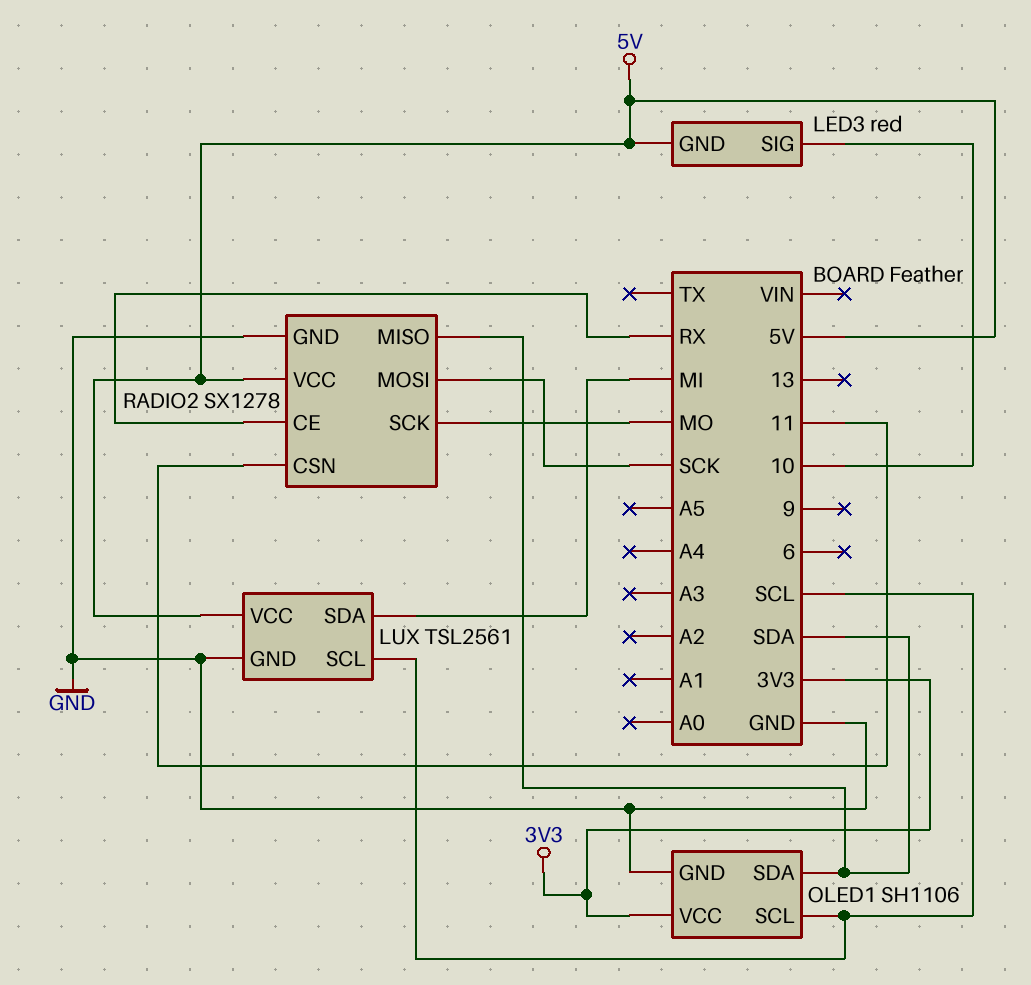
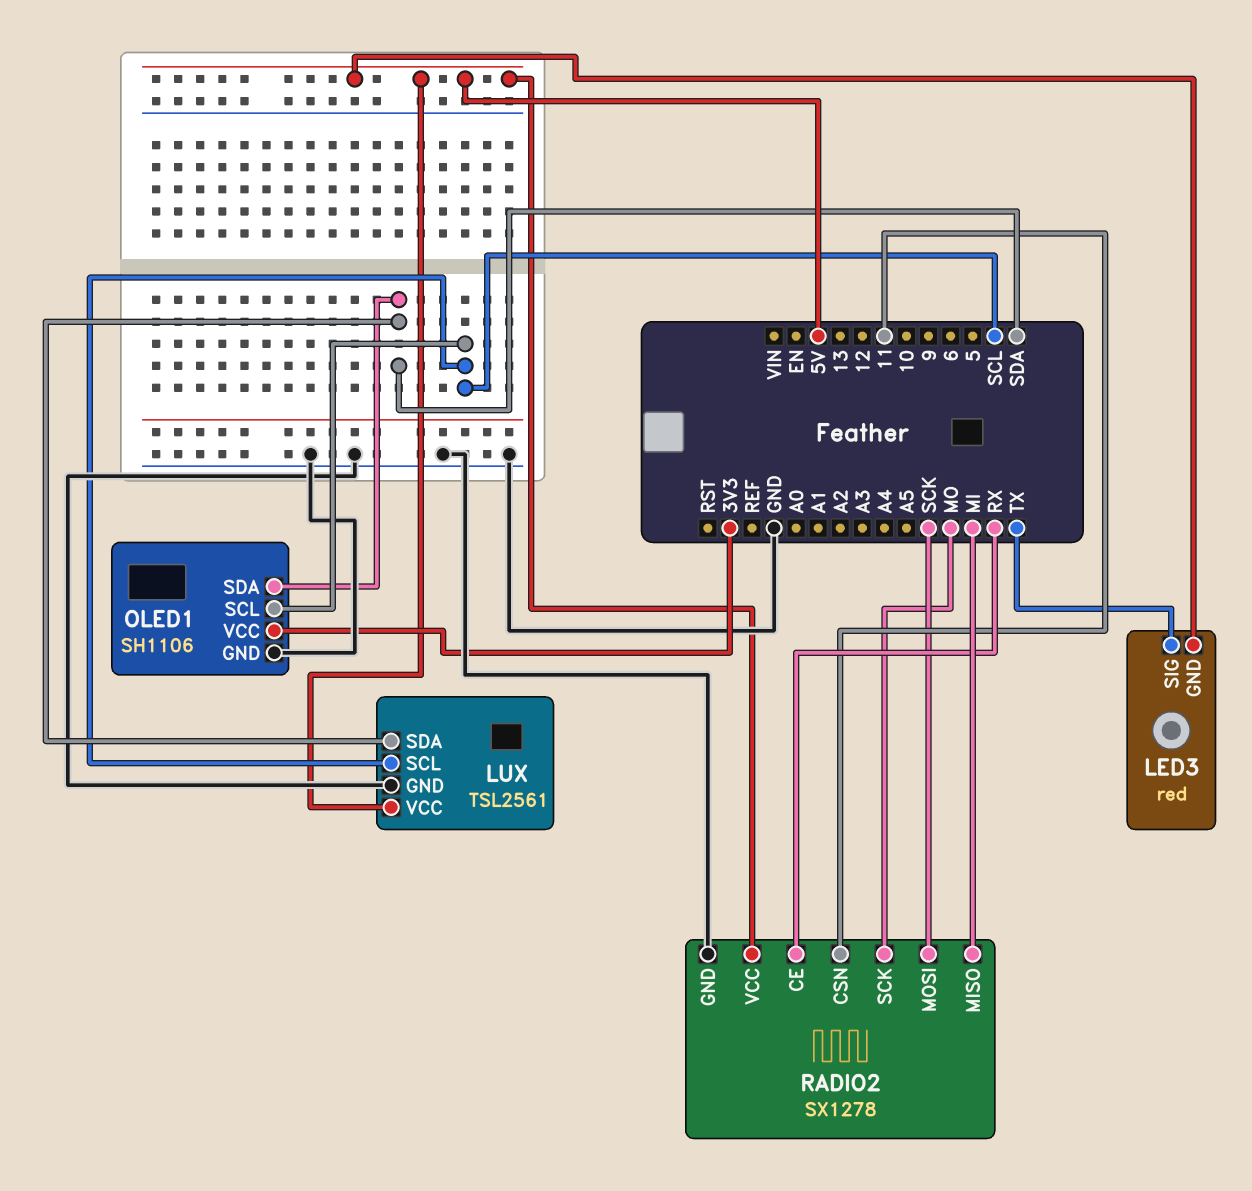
LED3 pin SIG: 10 -> TX
LUX pin SDA: MI -> SDA
RADIO2 pin MISO: SDA -> MI

